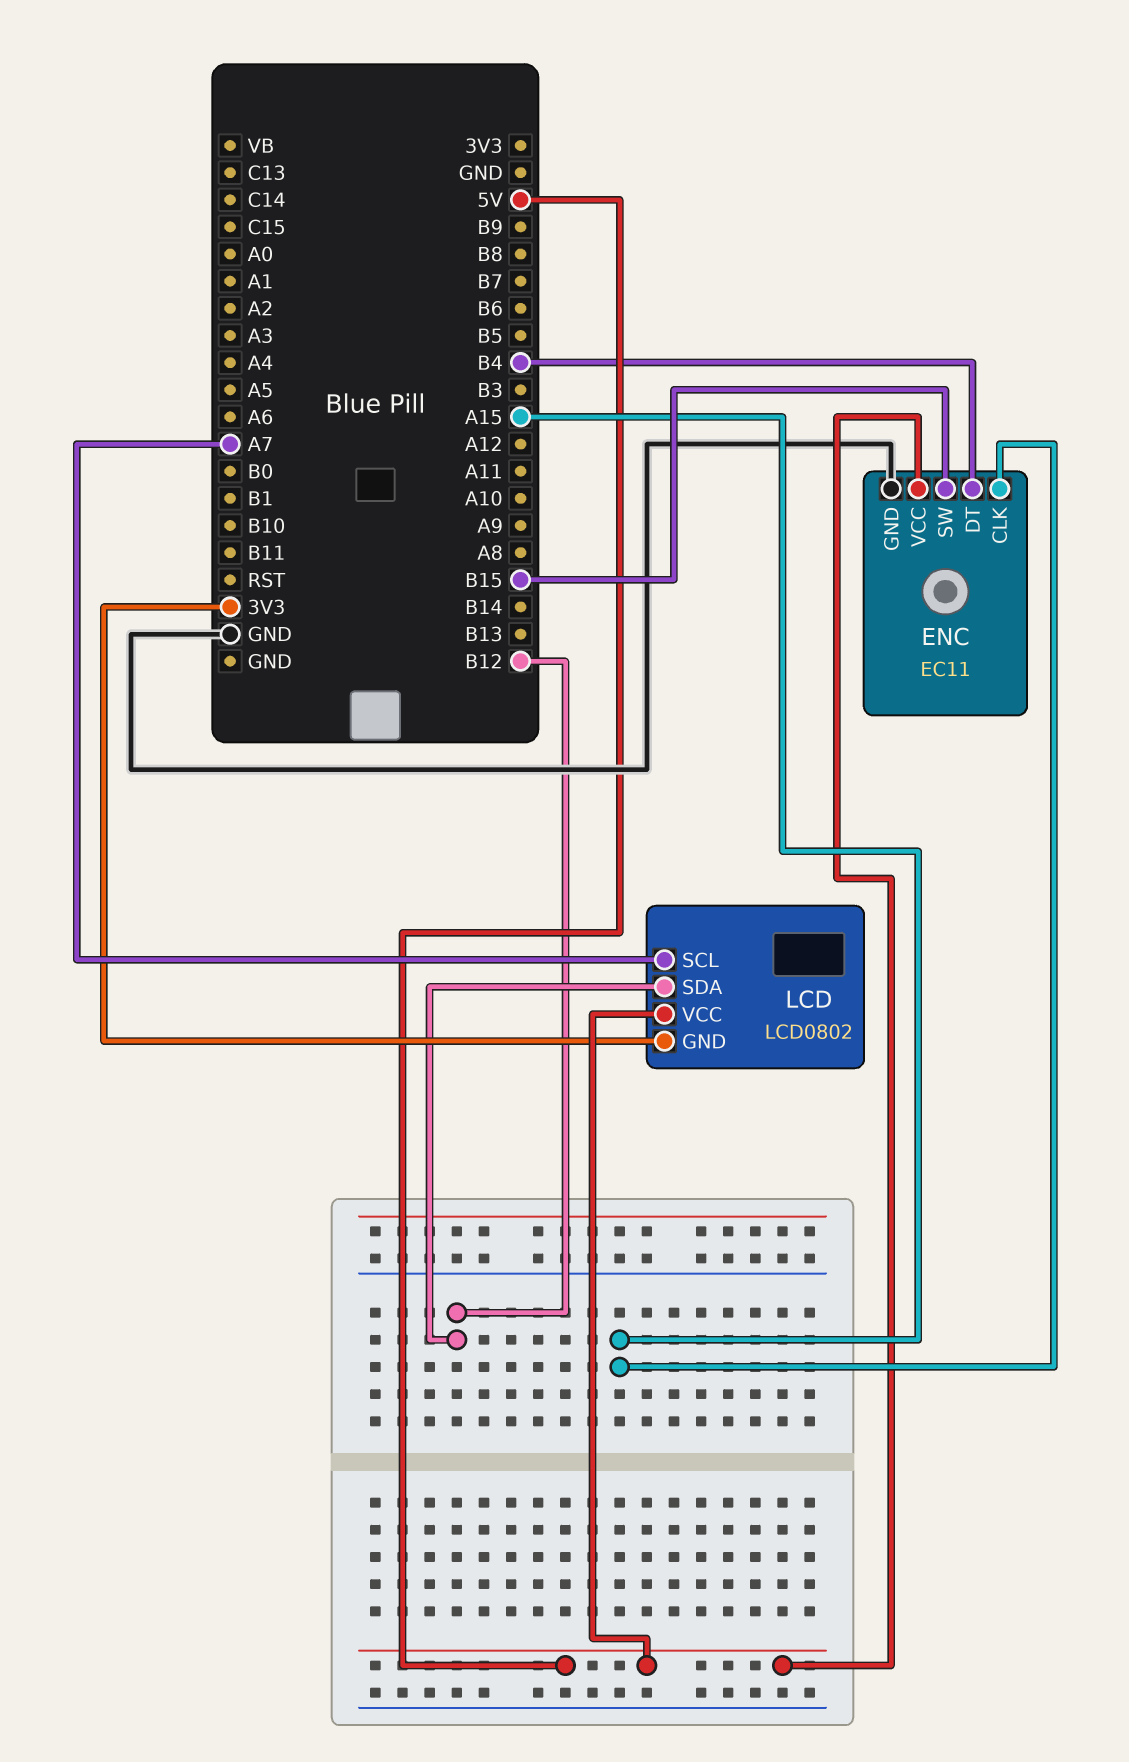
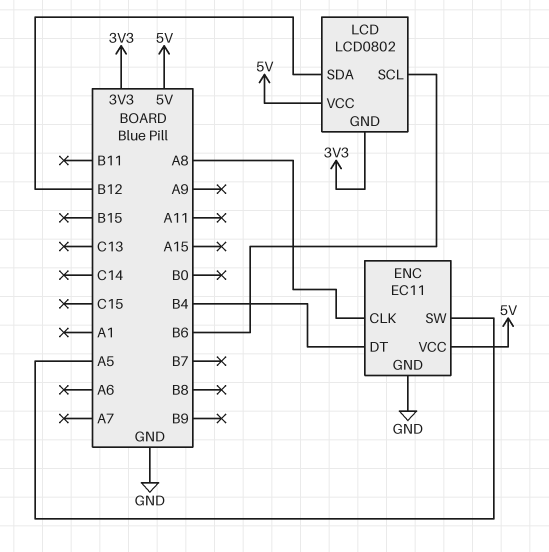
ENC pin CLK: A15 -> A8
ENC pin SW: B15 -> A5
LCD pin SCL: A7 -> B6

